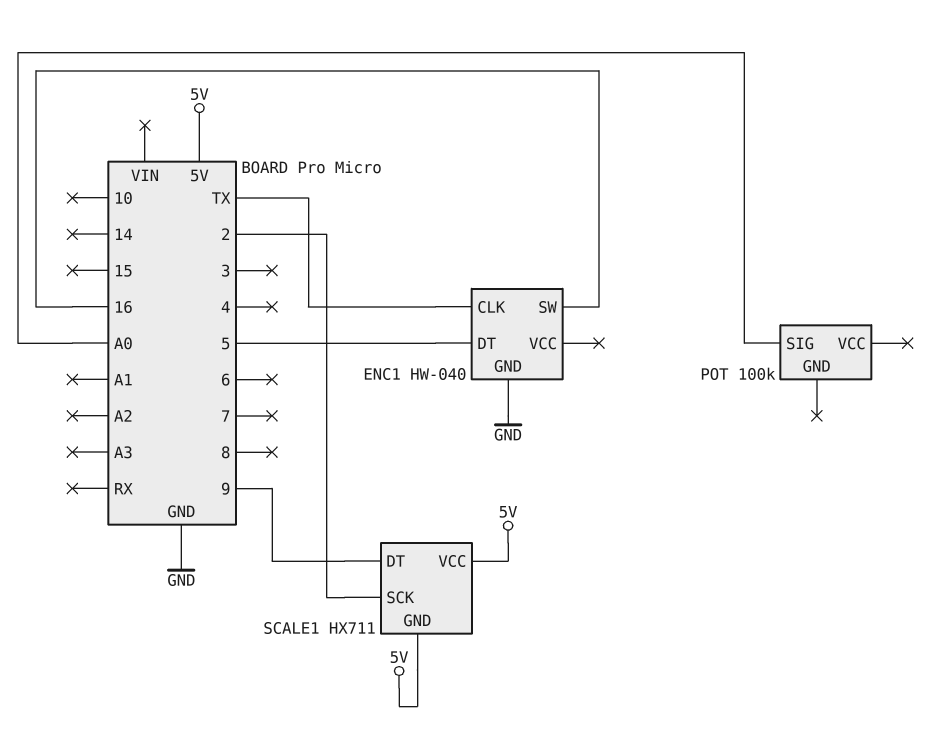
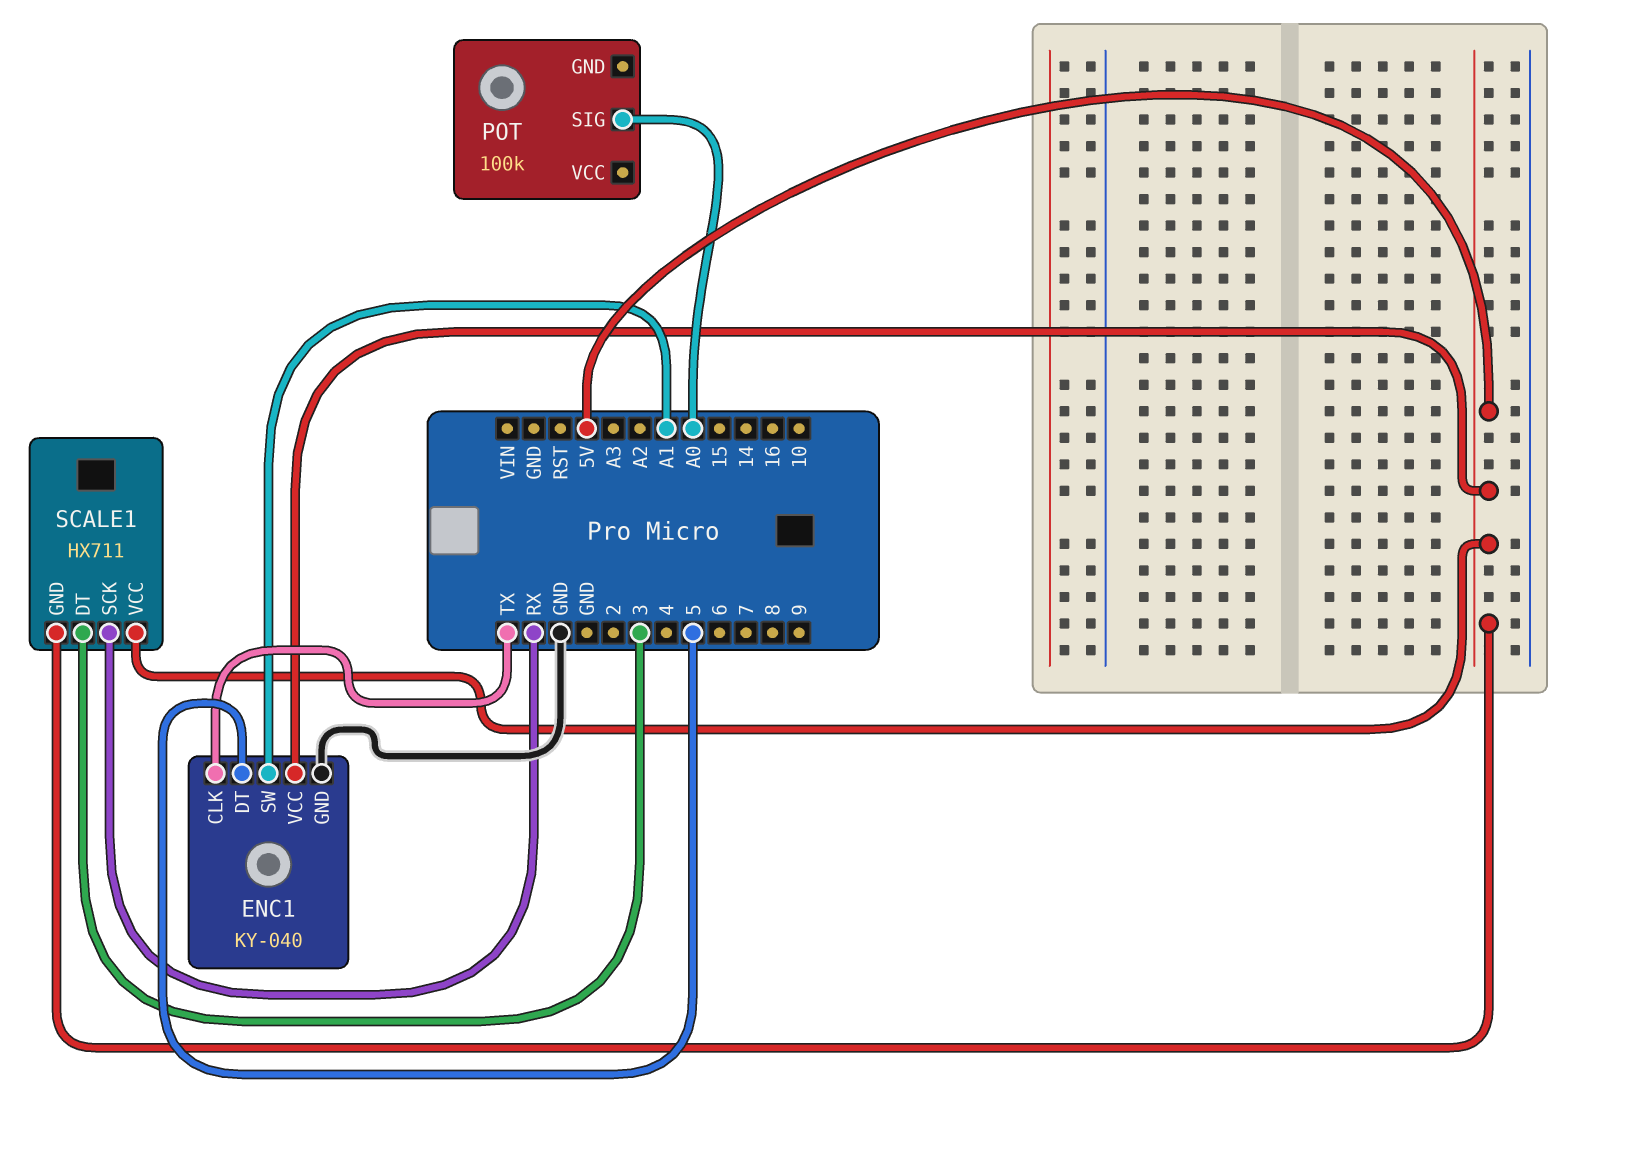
ENC1: HW-040 -> KY-040
ENC1 pin SW: 16 -> A1
ENC1 pin VCC: none -> 5V
SCALE1 pin DT: 9 -> 3
SCALE1 pin SCK: 2 -> RX

